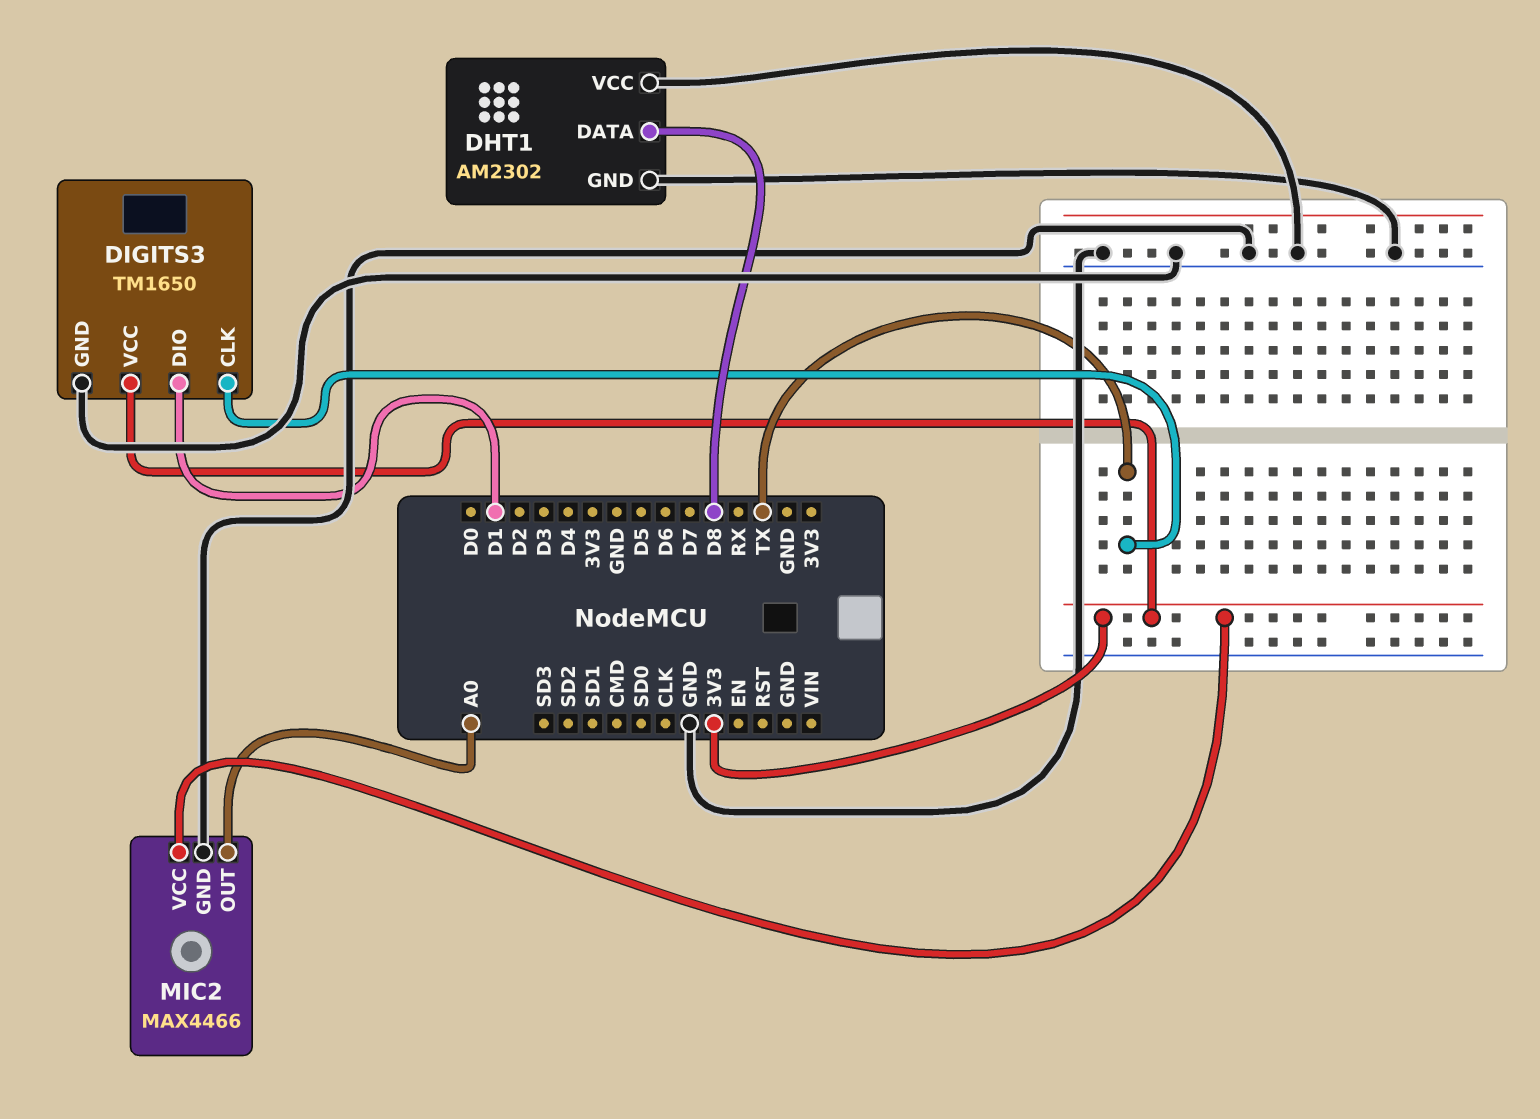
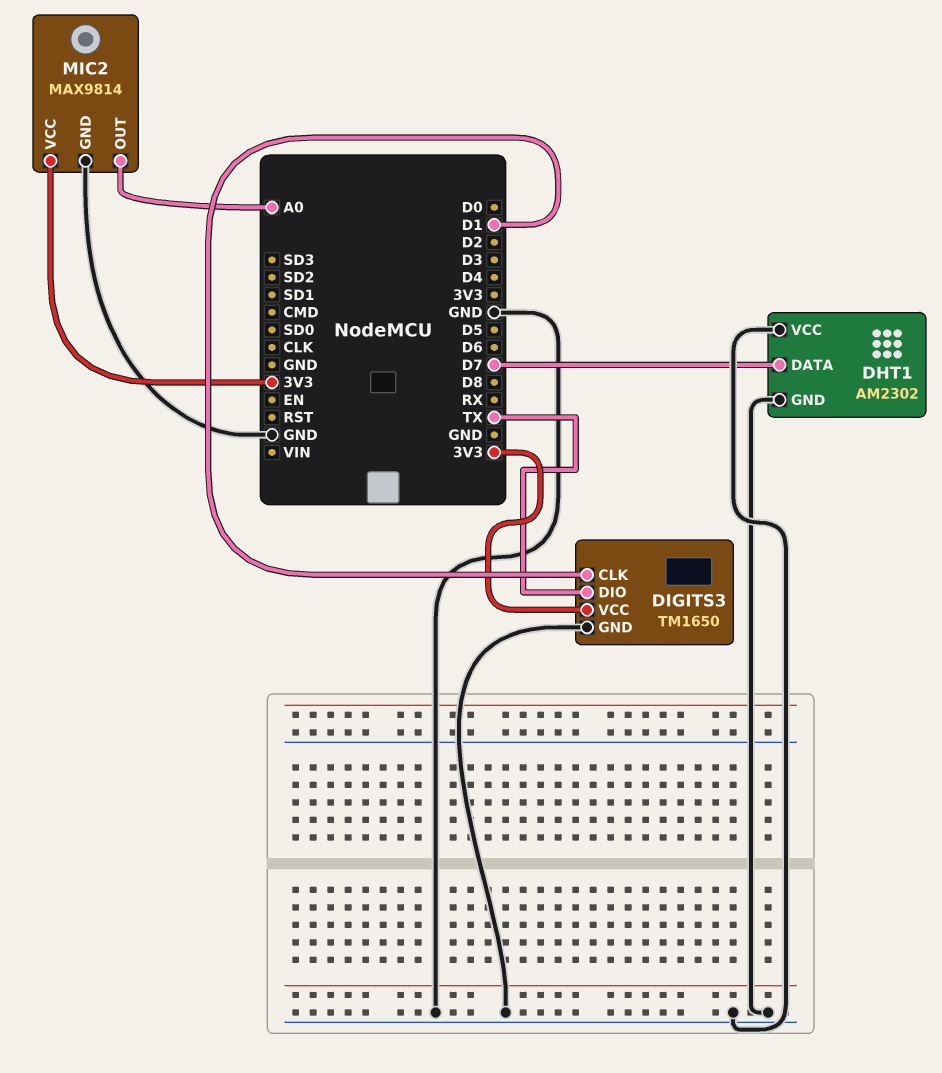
DHT1 pin DATA: D8 -> D7
DIGITS3 pin CLK: TX -> D1
DIGITS3 pin DIO: D1 -> TX
MIC2: MAX4466 -> MAX9814

